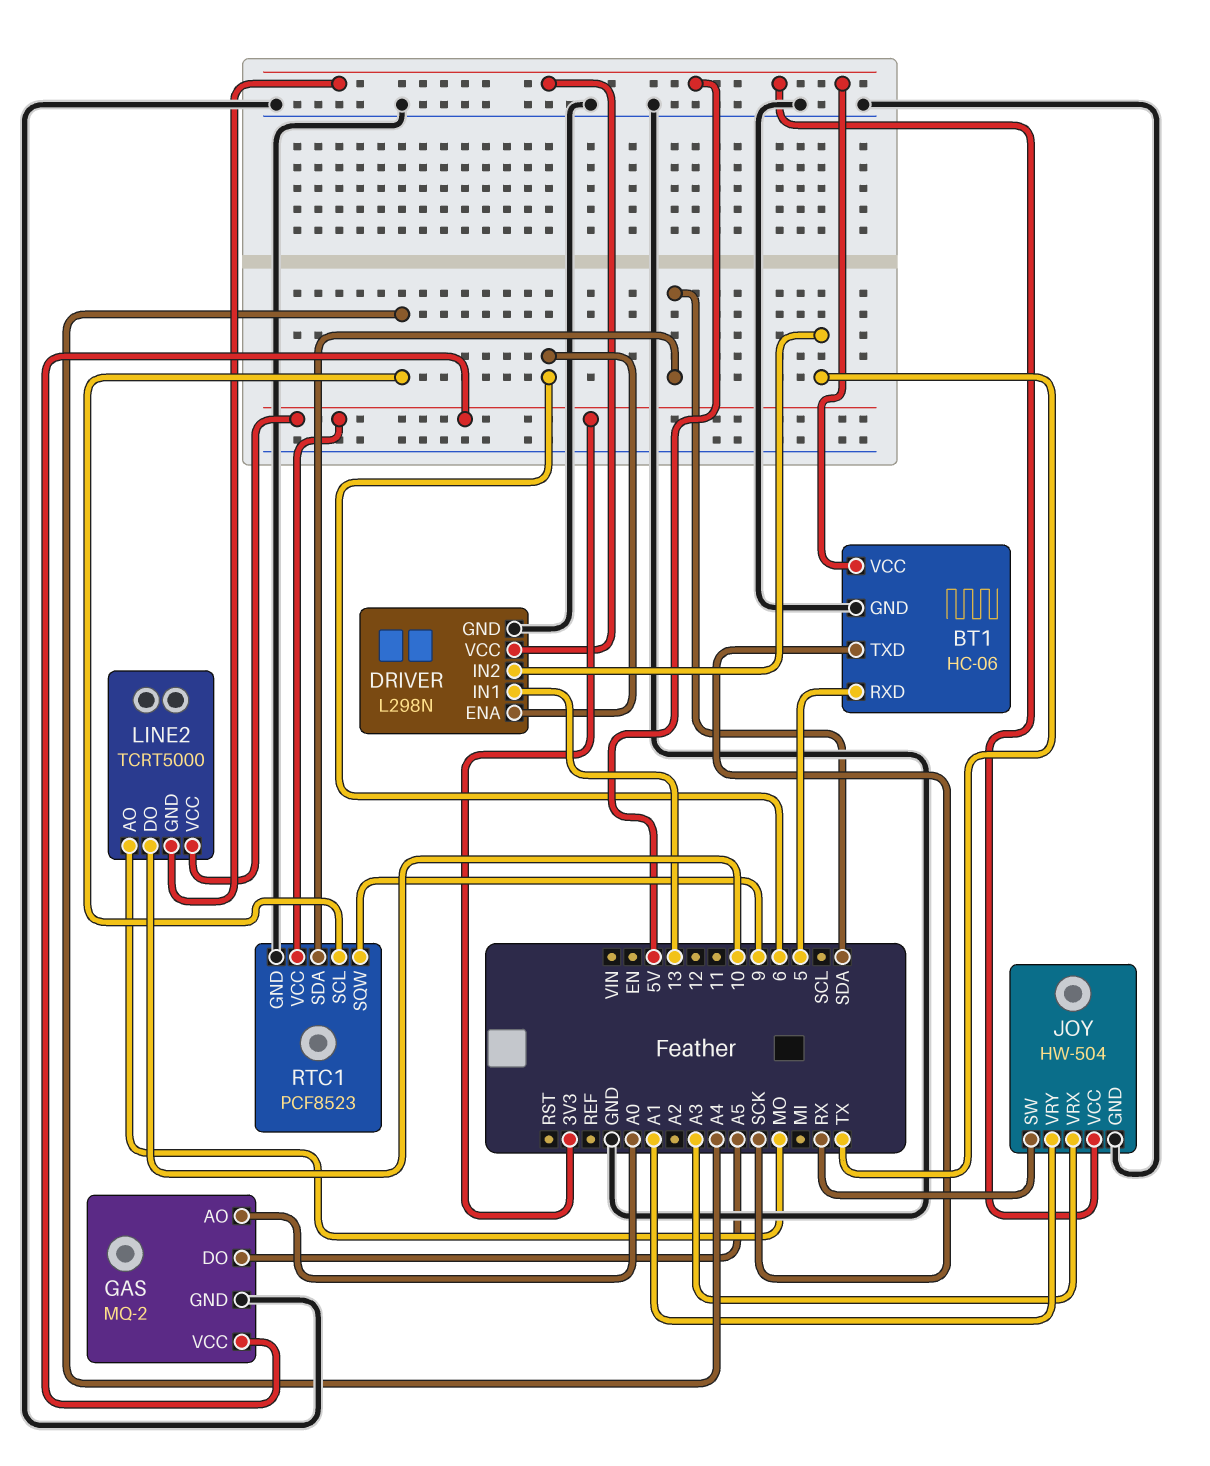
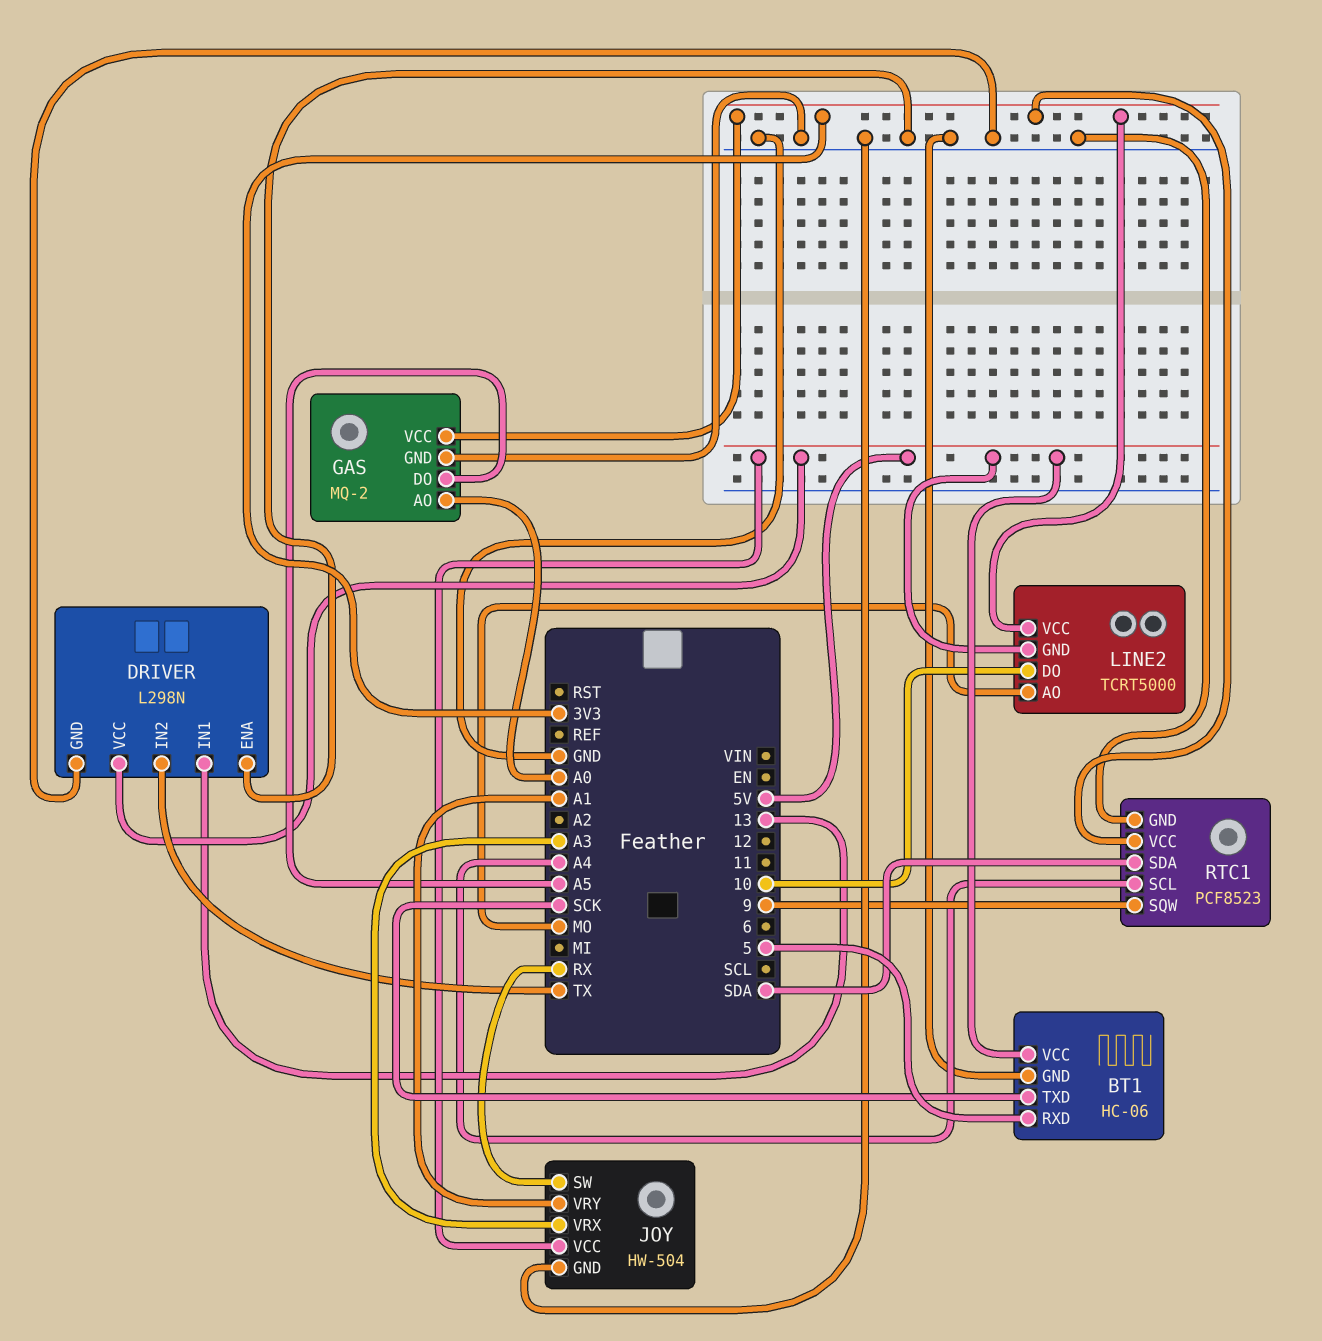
DRIVER pin ENA: 6 -> GND

